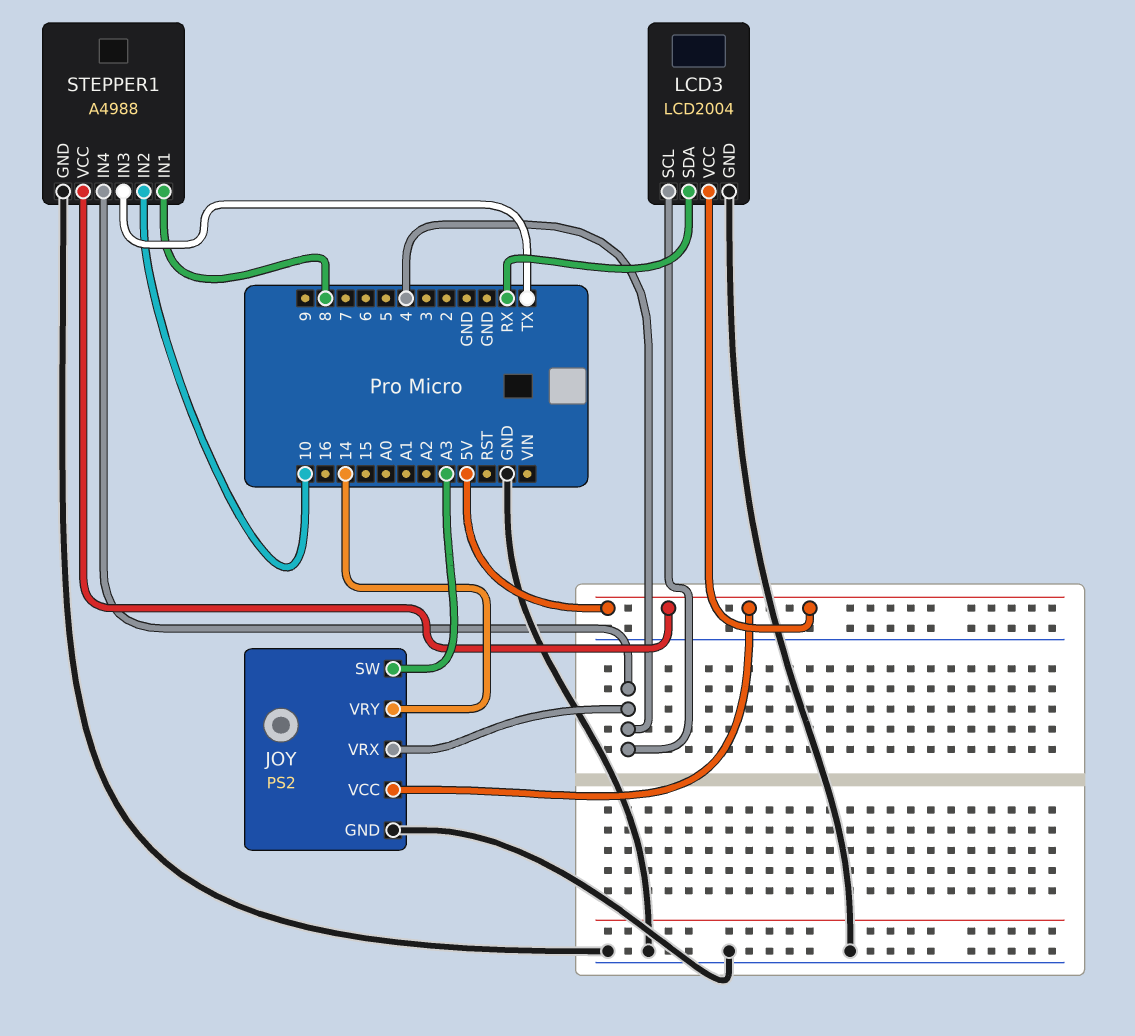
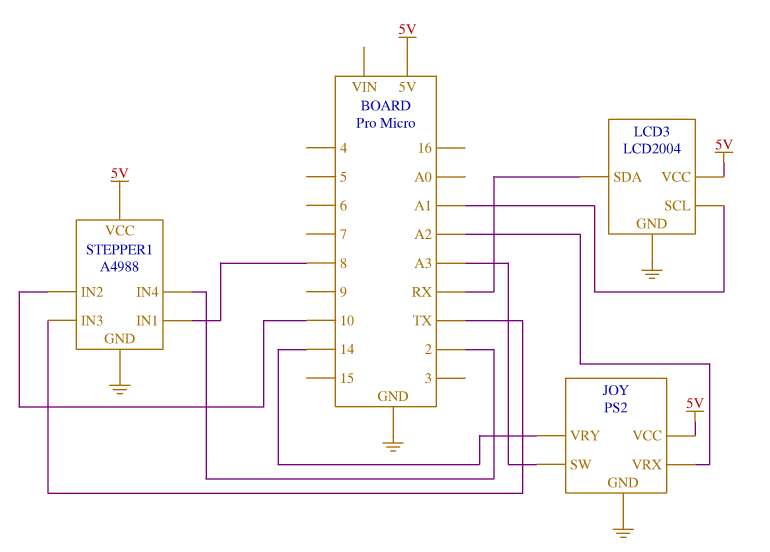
JOY pin VRX: 4 -> A2
LCD3 pin SCL: 4 -> A1
STEPPER1 pin IN4: 4 -> 2

